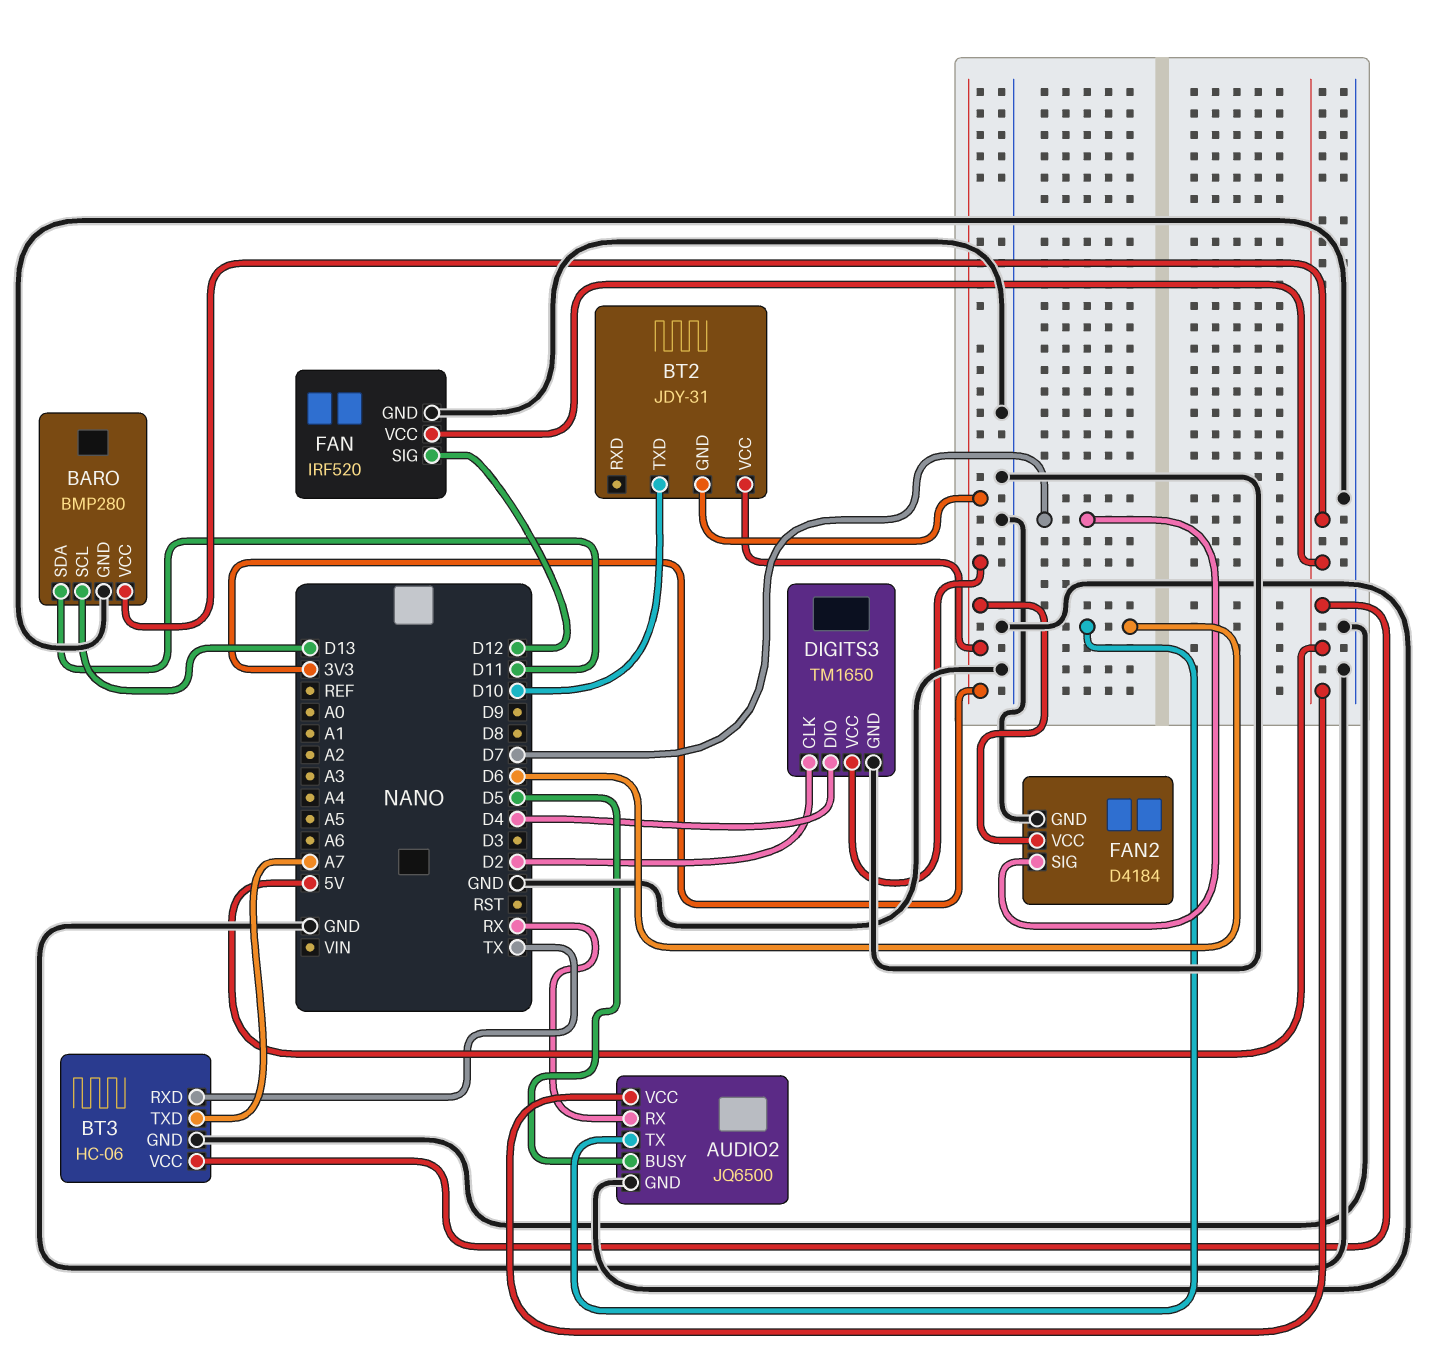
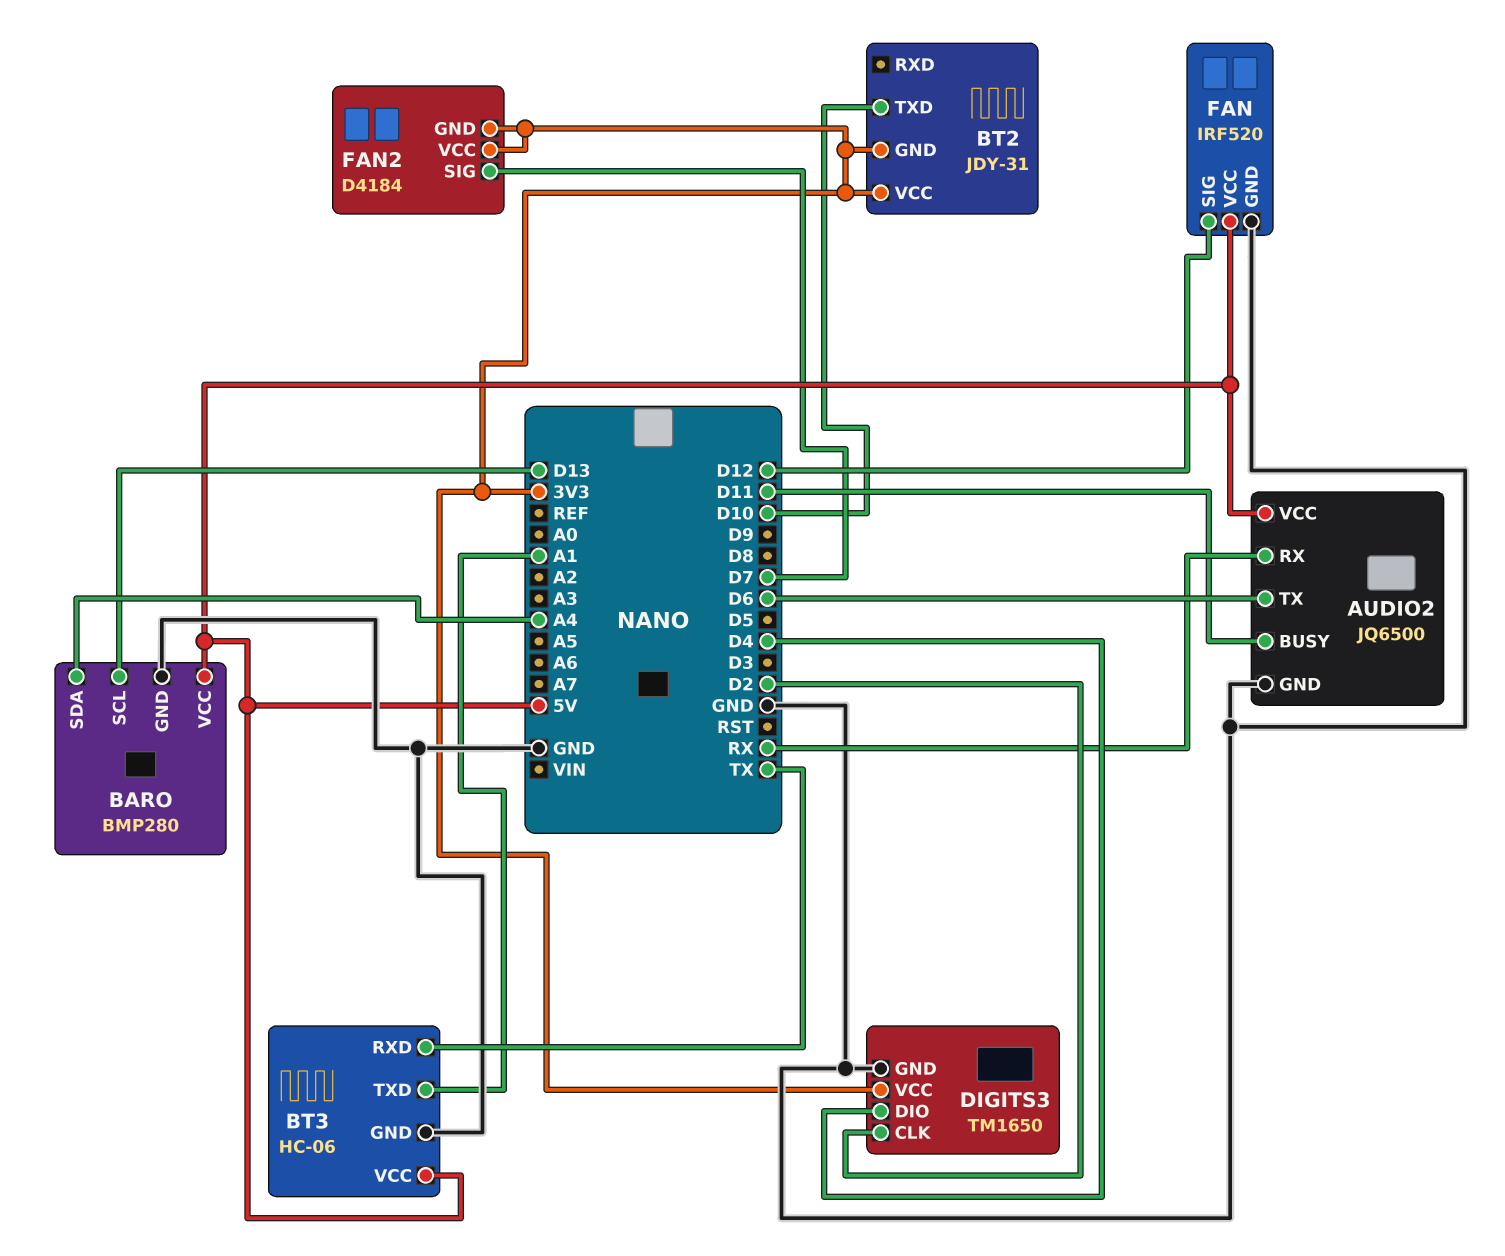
AUDIO2 pin BUSY: D5 -> D11
BARO pin SDA: D11 -> A4
BT3 pin TXD: A7 -> A1
FAN2 pin GND: GND -> 3V3

